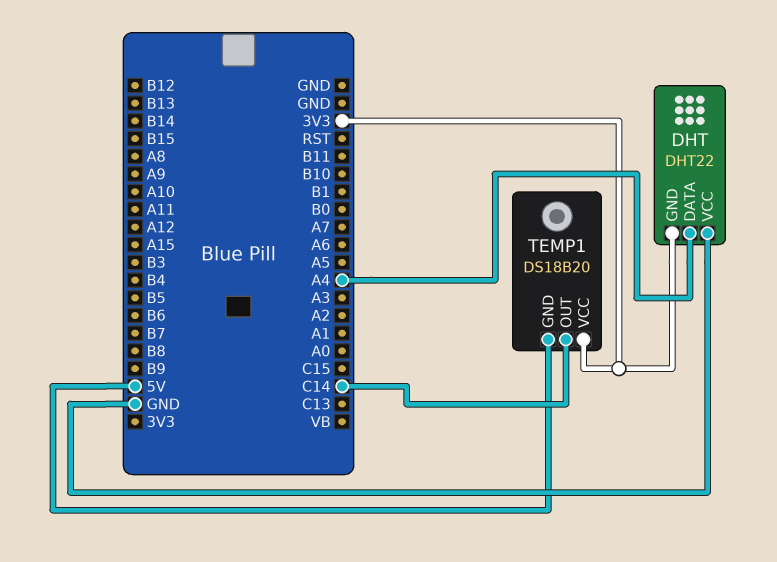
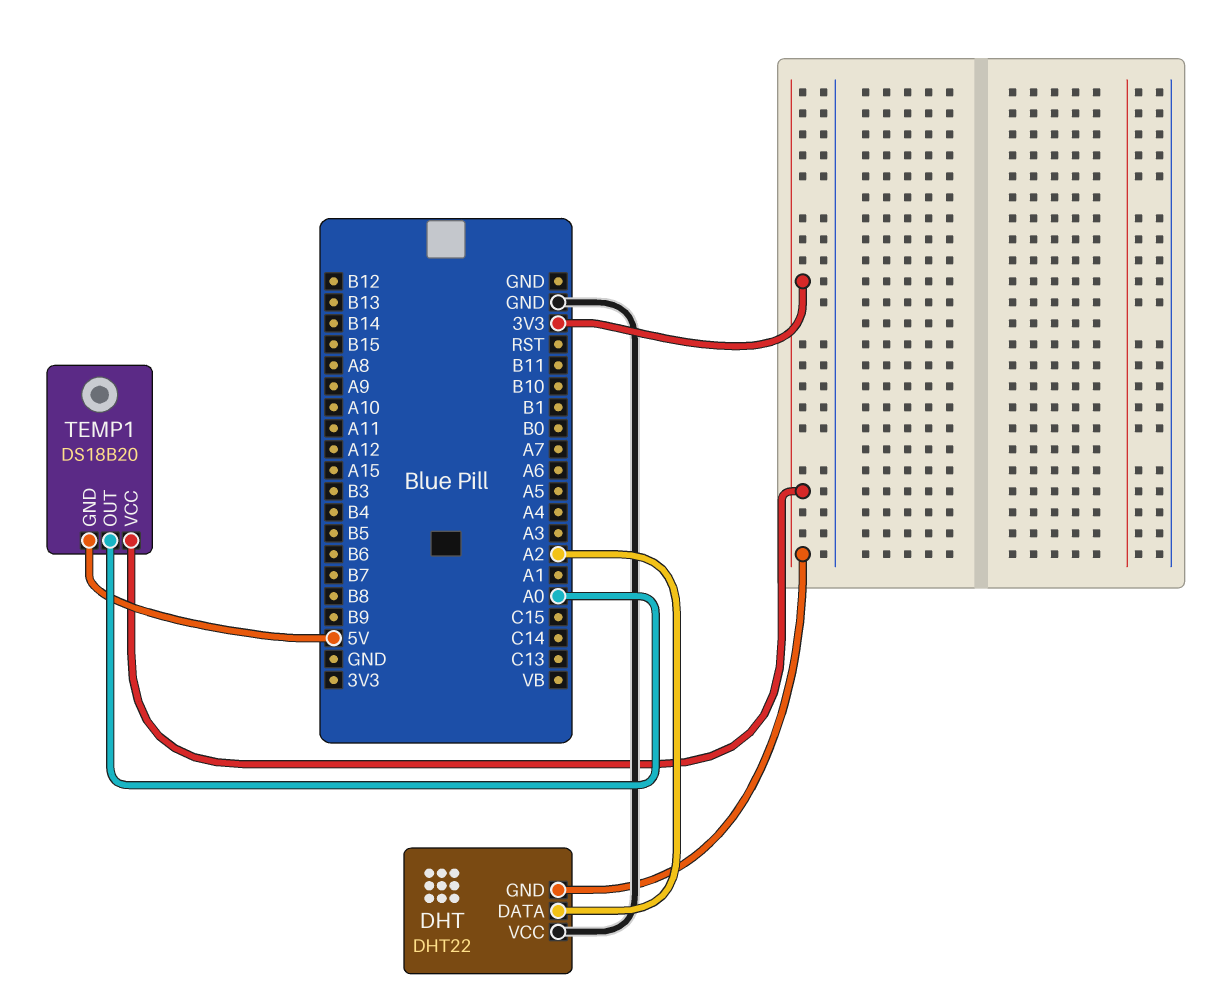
DHT pin DATA: A4 -> A2
TEMP1 pin OUT: C14 -> A0

